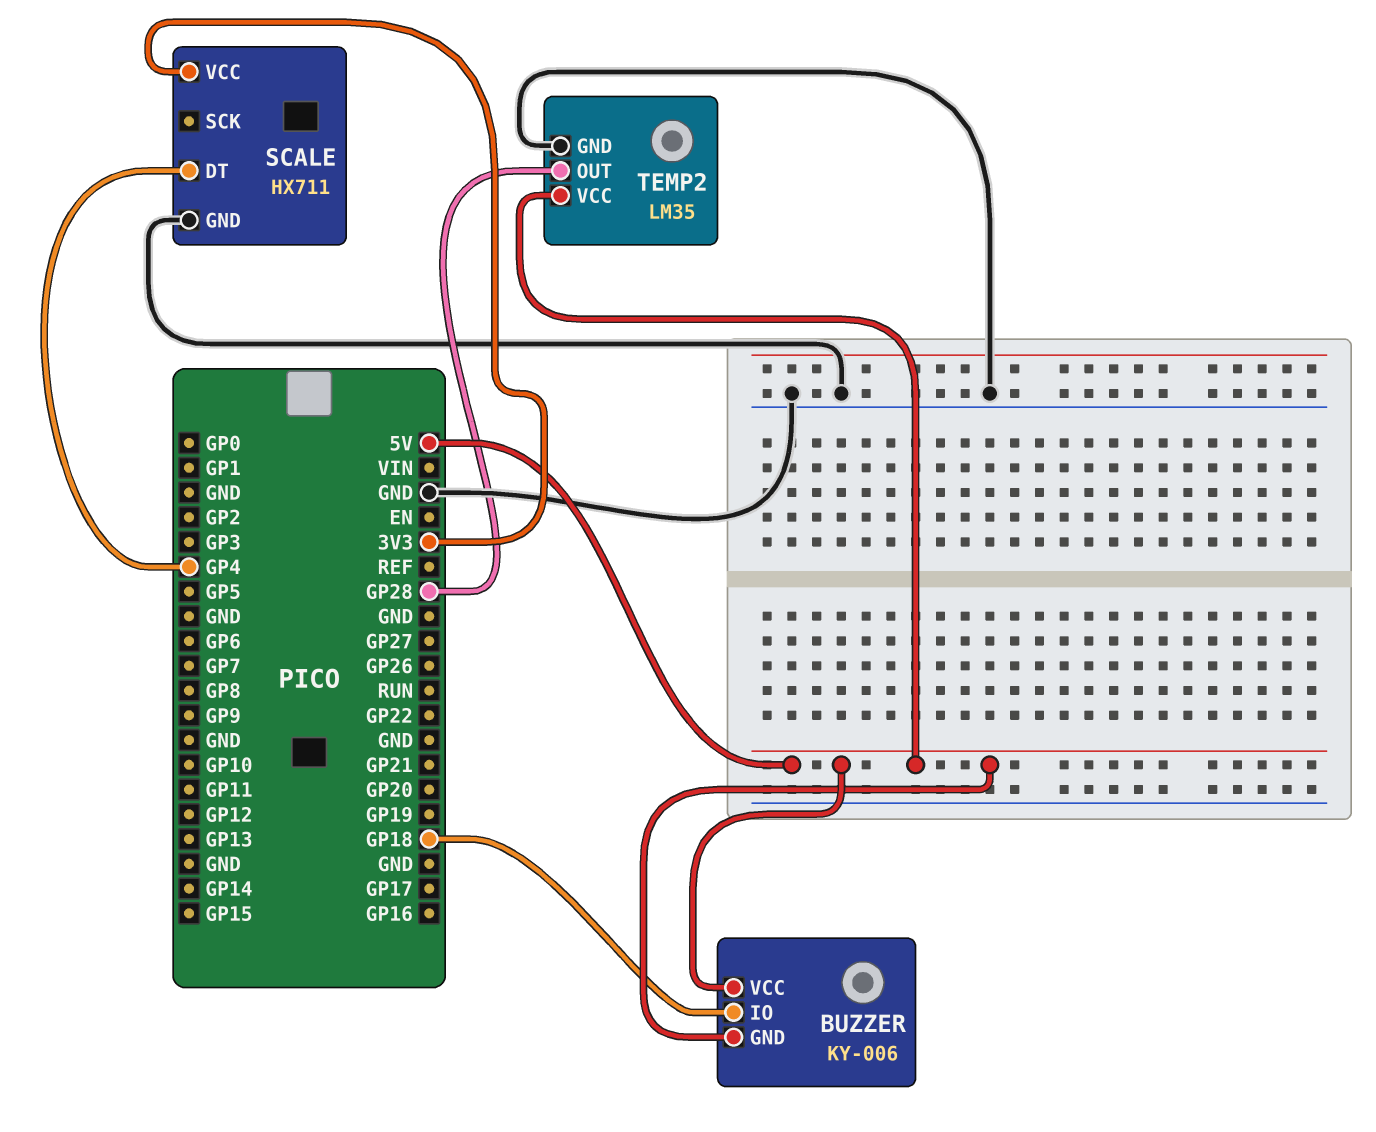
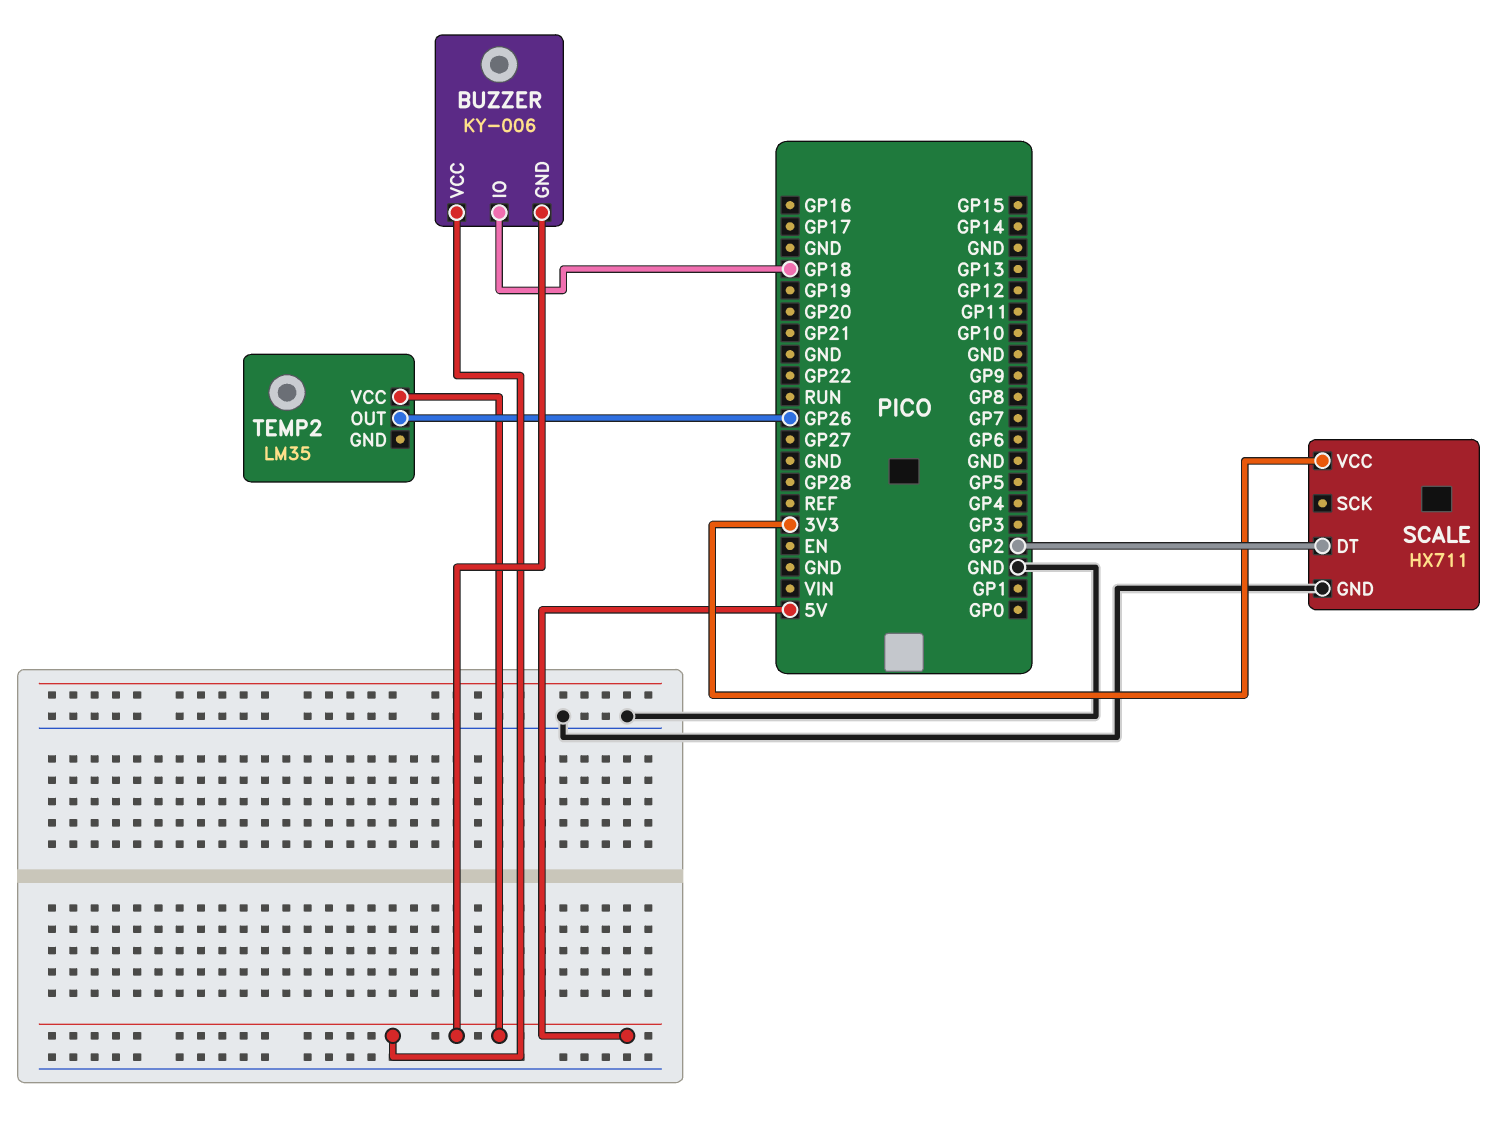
SCALE pin DT: GP4 -> GP2
TEMP2 pin GND: GND -> none
TEMP2 pin OUT: GP28 -> GP26

